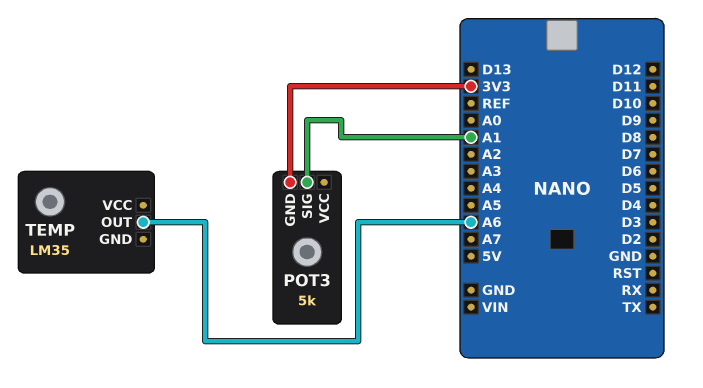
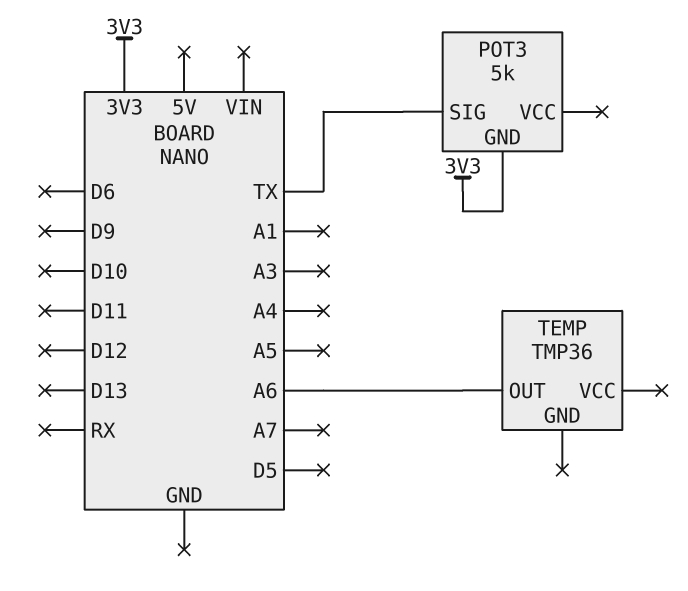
POT3 pin SIG: A1 -> TX
TEMP: LM35 -> TMP36

